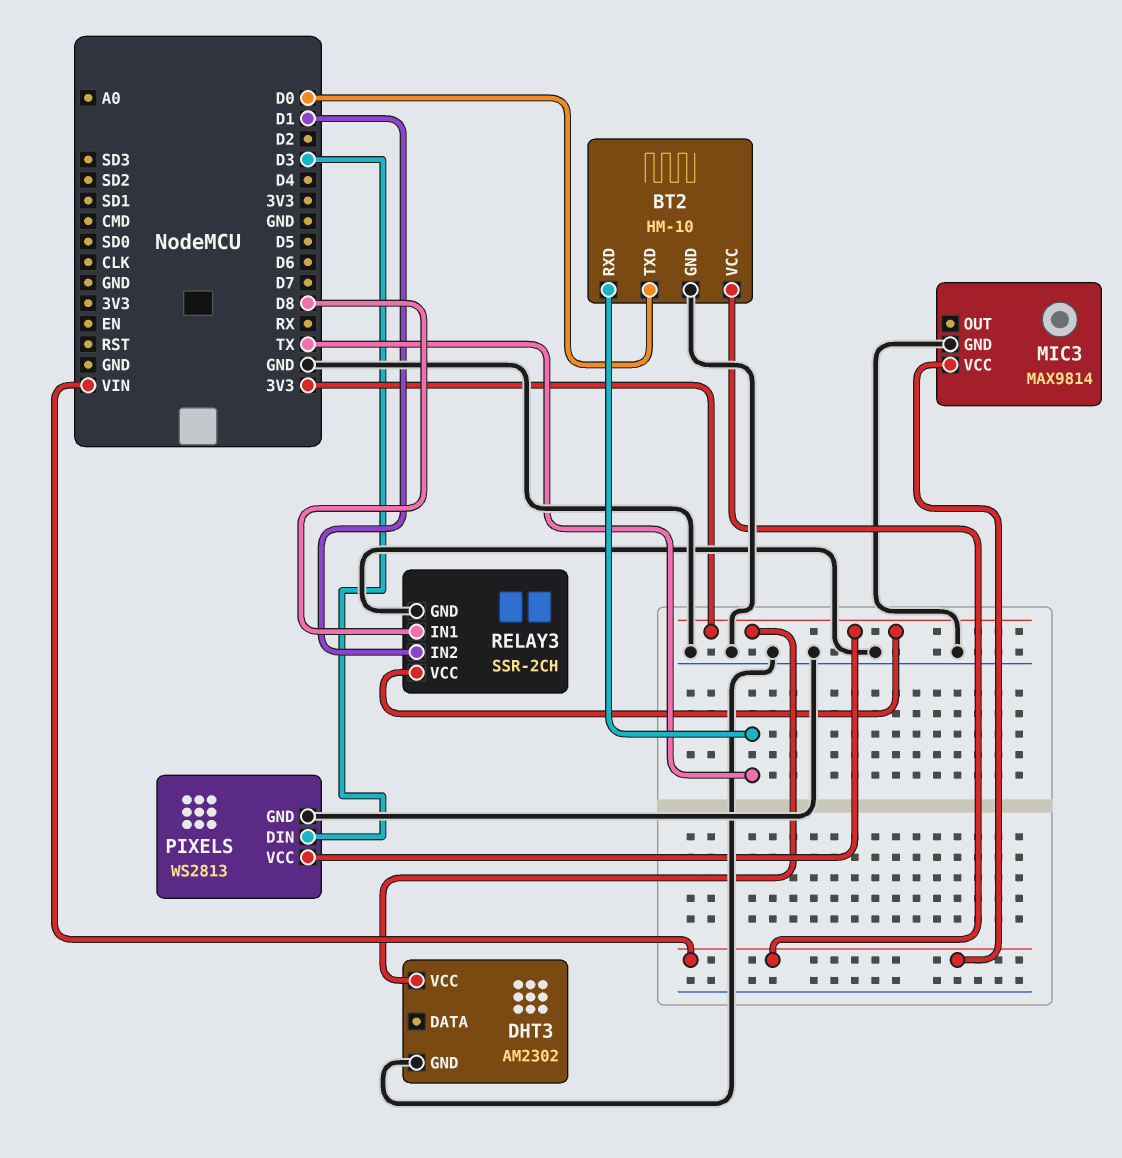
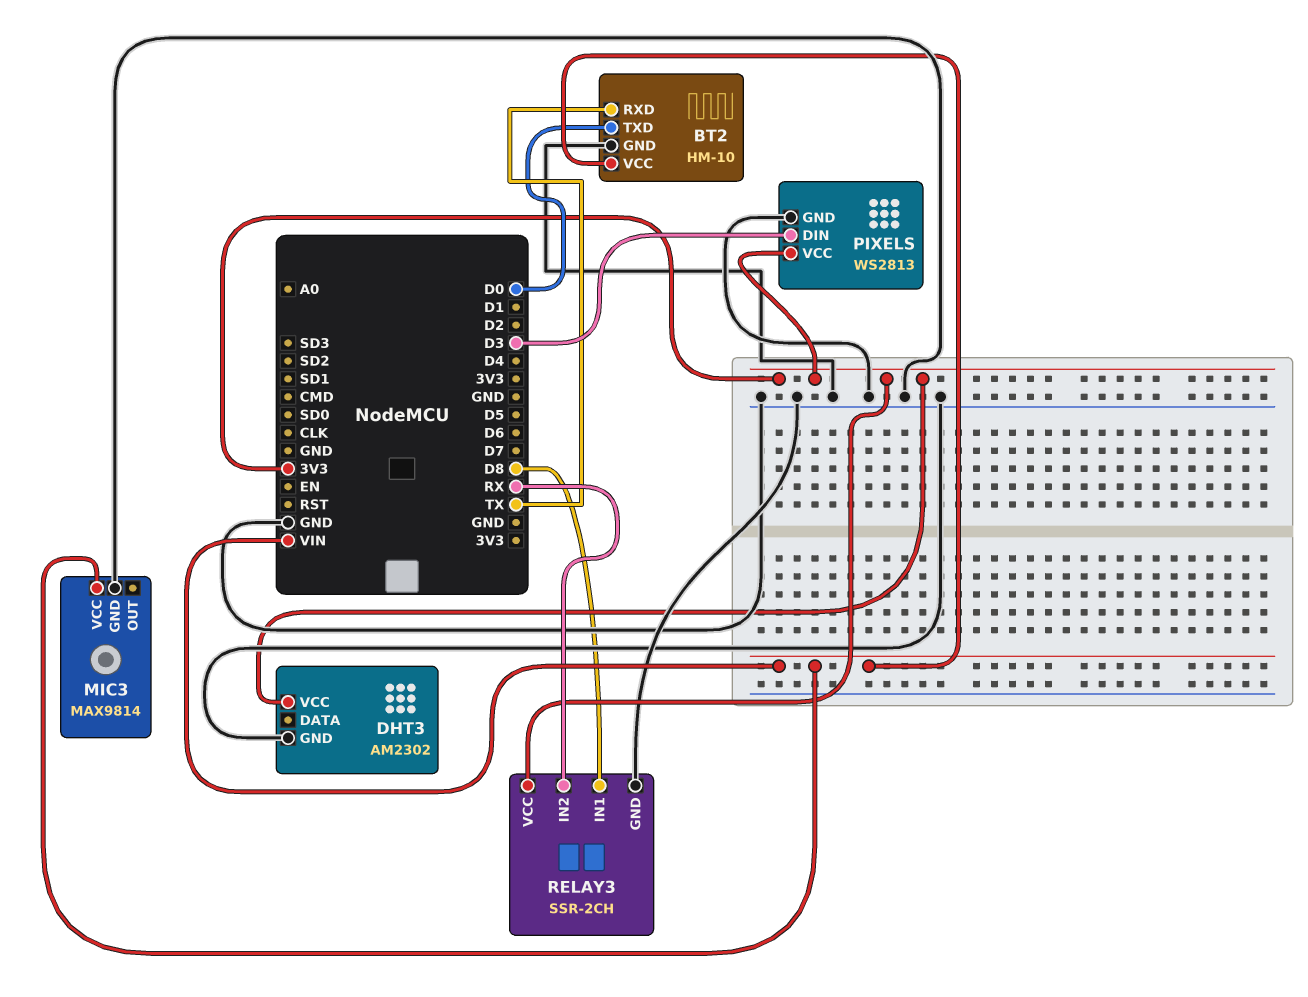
RELAY3 pin IN2: D1 -> RX

